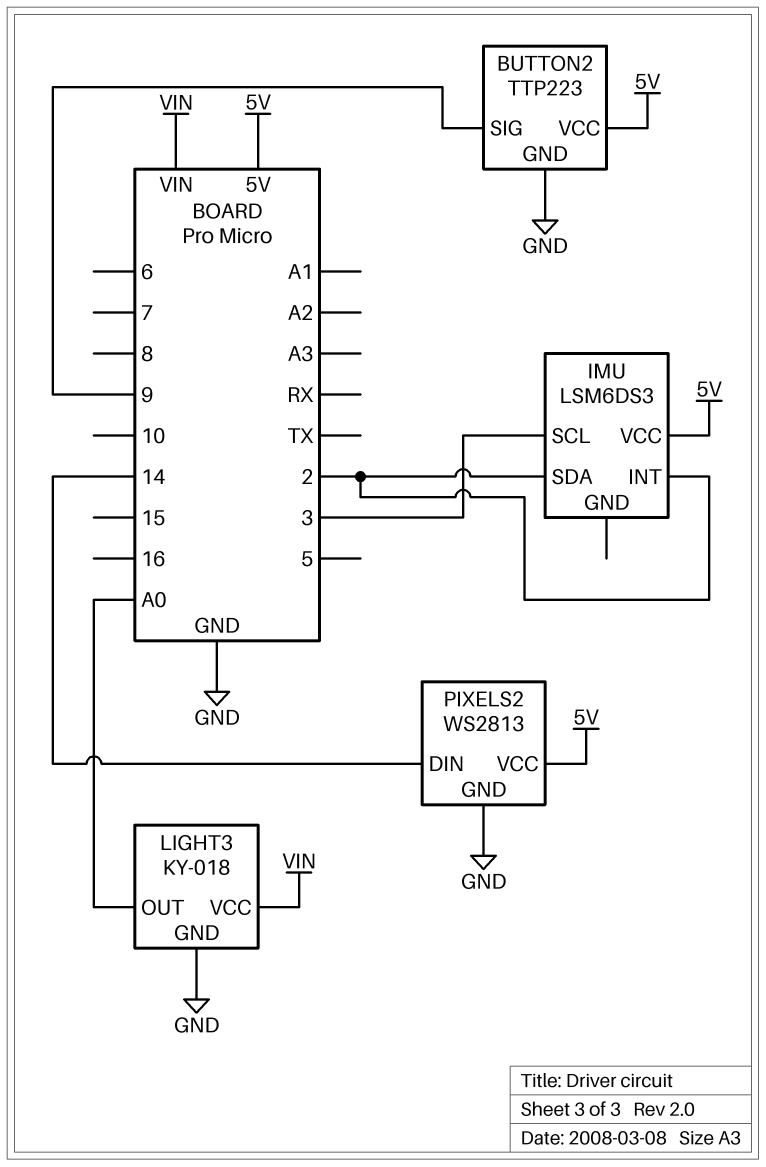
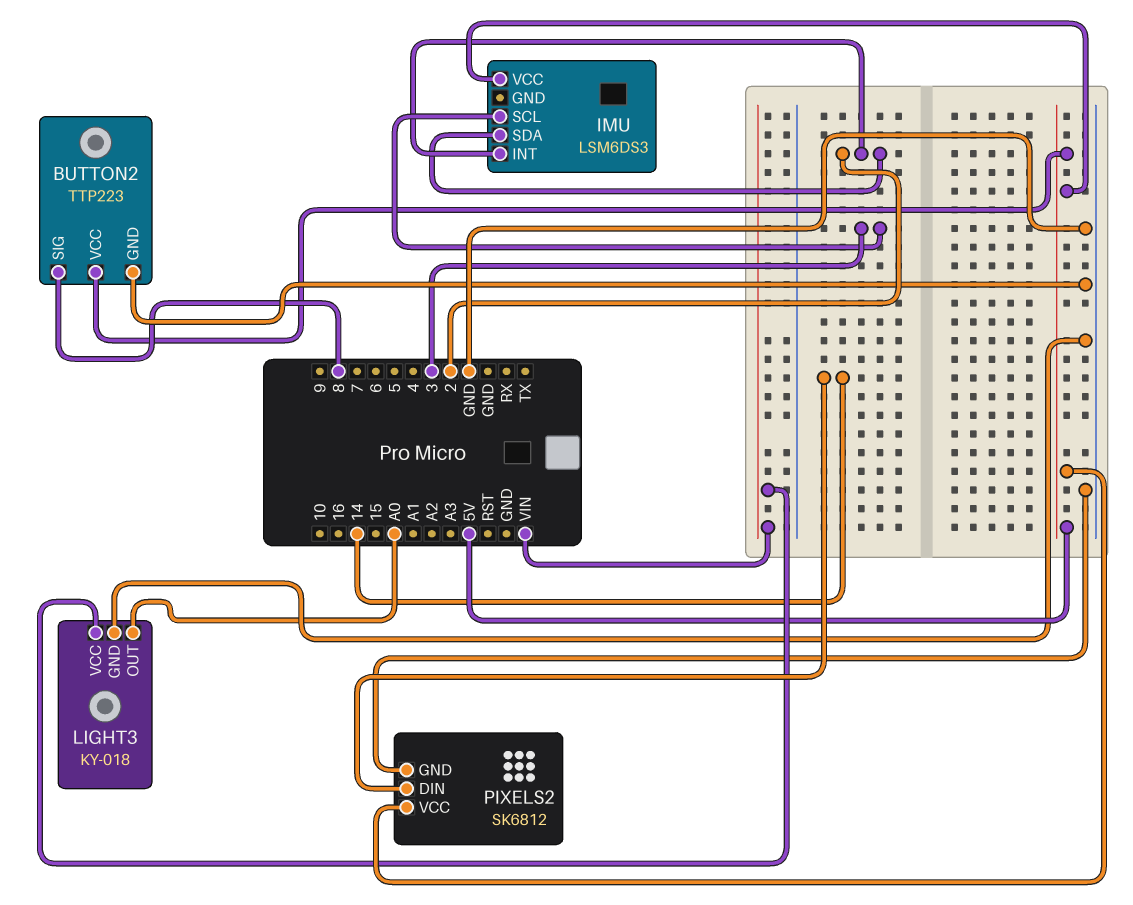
BUTTON2 pin SIG: 9 -> 8
PIXELS2: WS2813 -> SK6812

